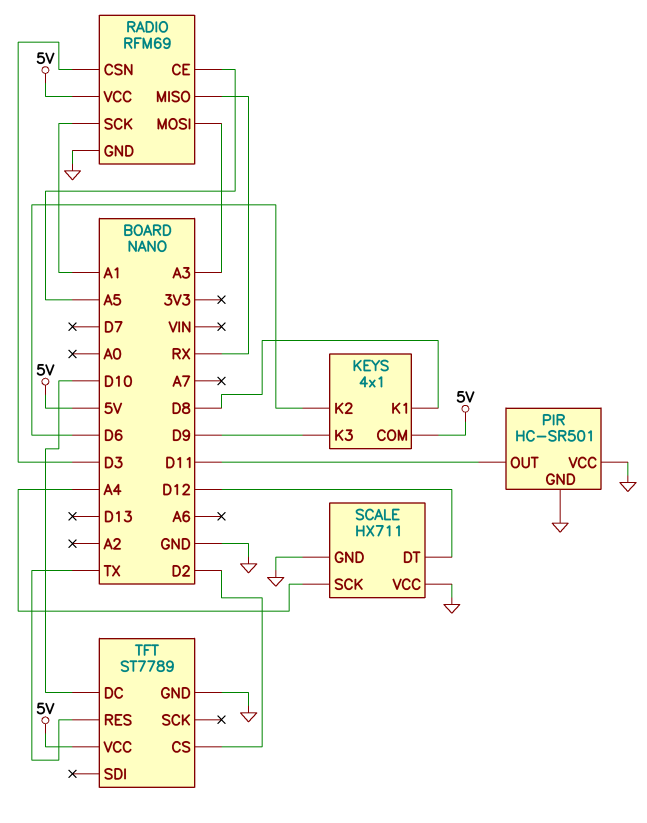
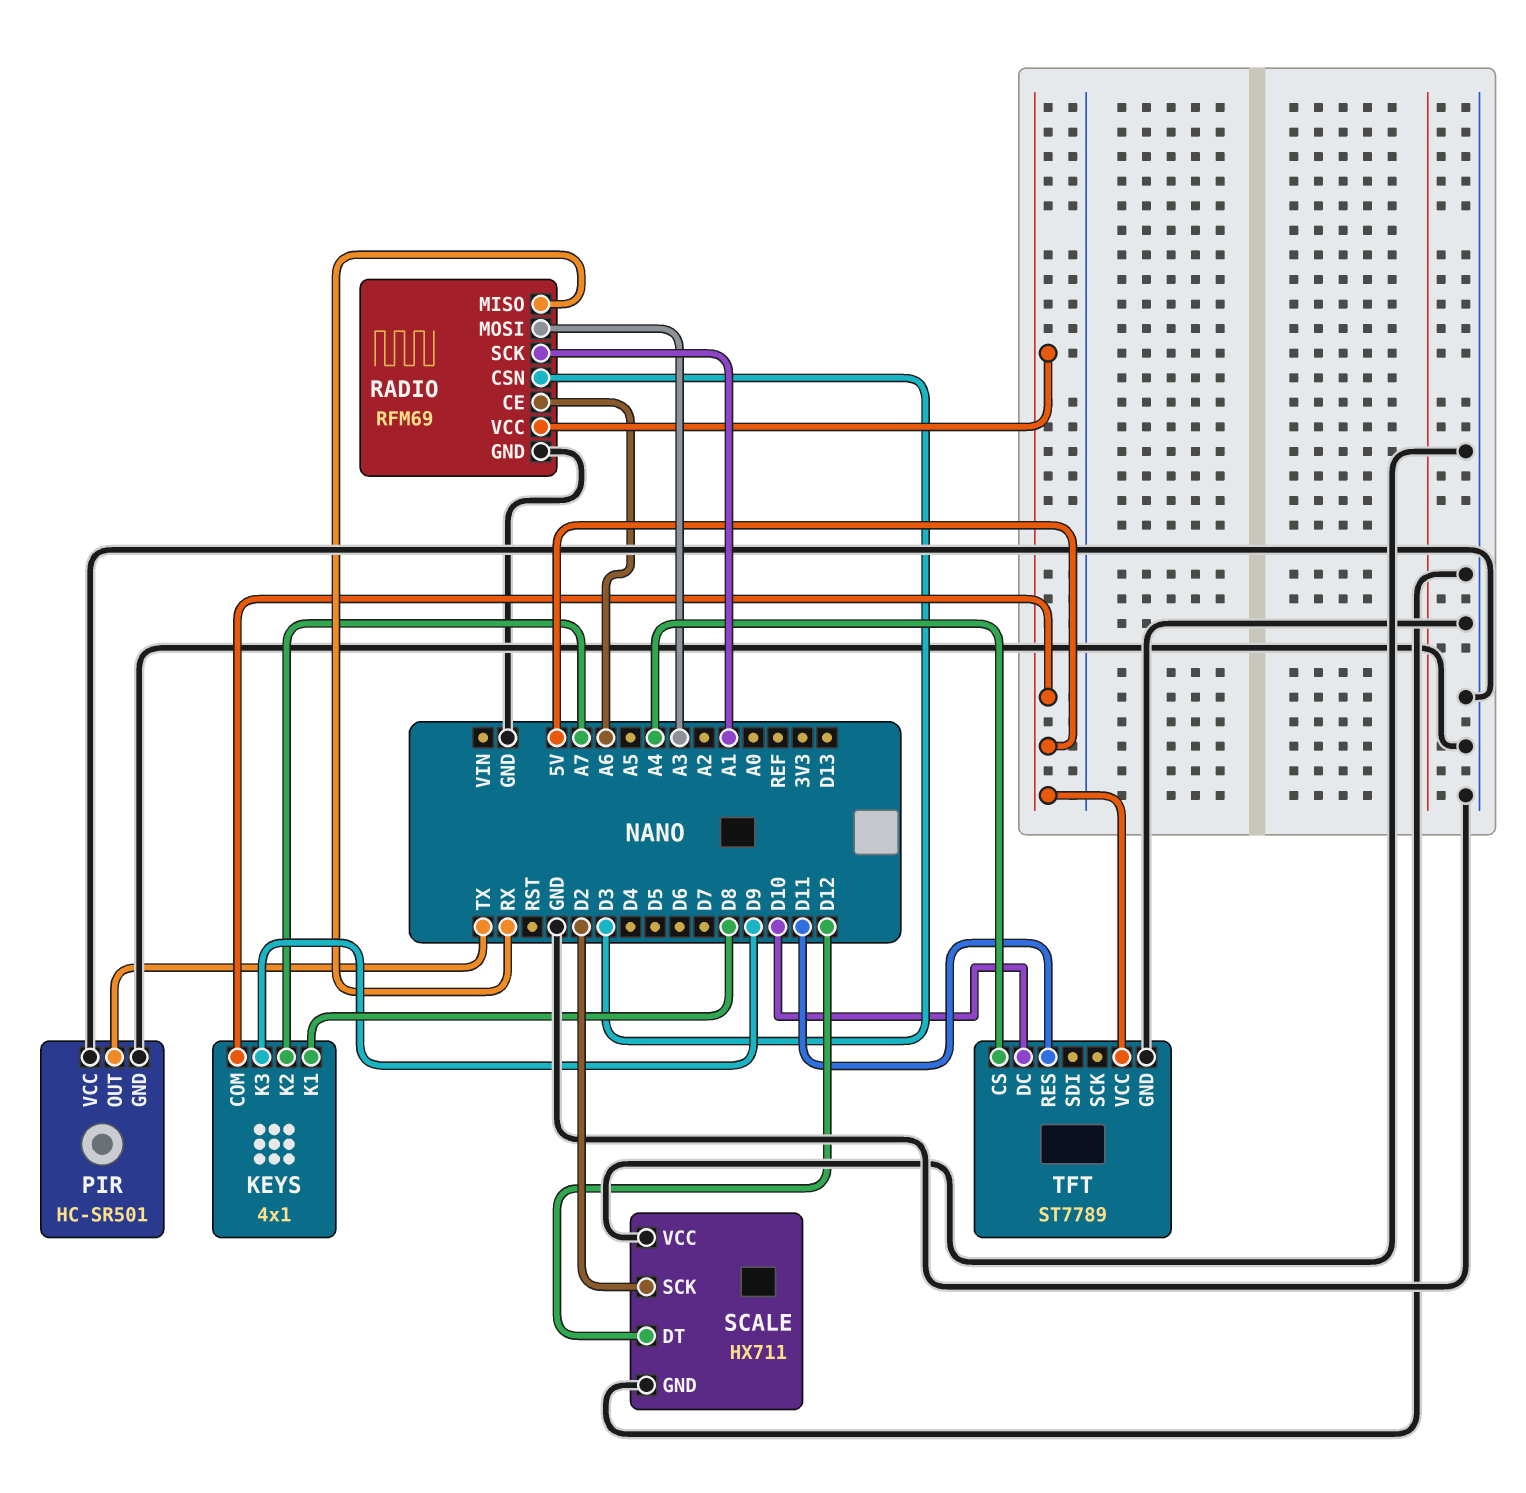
KEYS pin K2: D6 -> A7
PIR pin OUT: D11 -> TX
RADIO pin CE: A5 -> A6
SCALE pin SCK: A4 -> D2
TFT pin CS: D2 -> A4
TFT pin RES: TX -> D11

